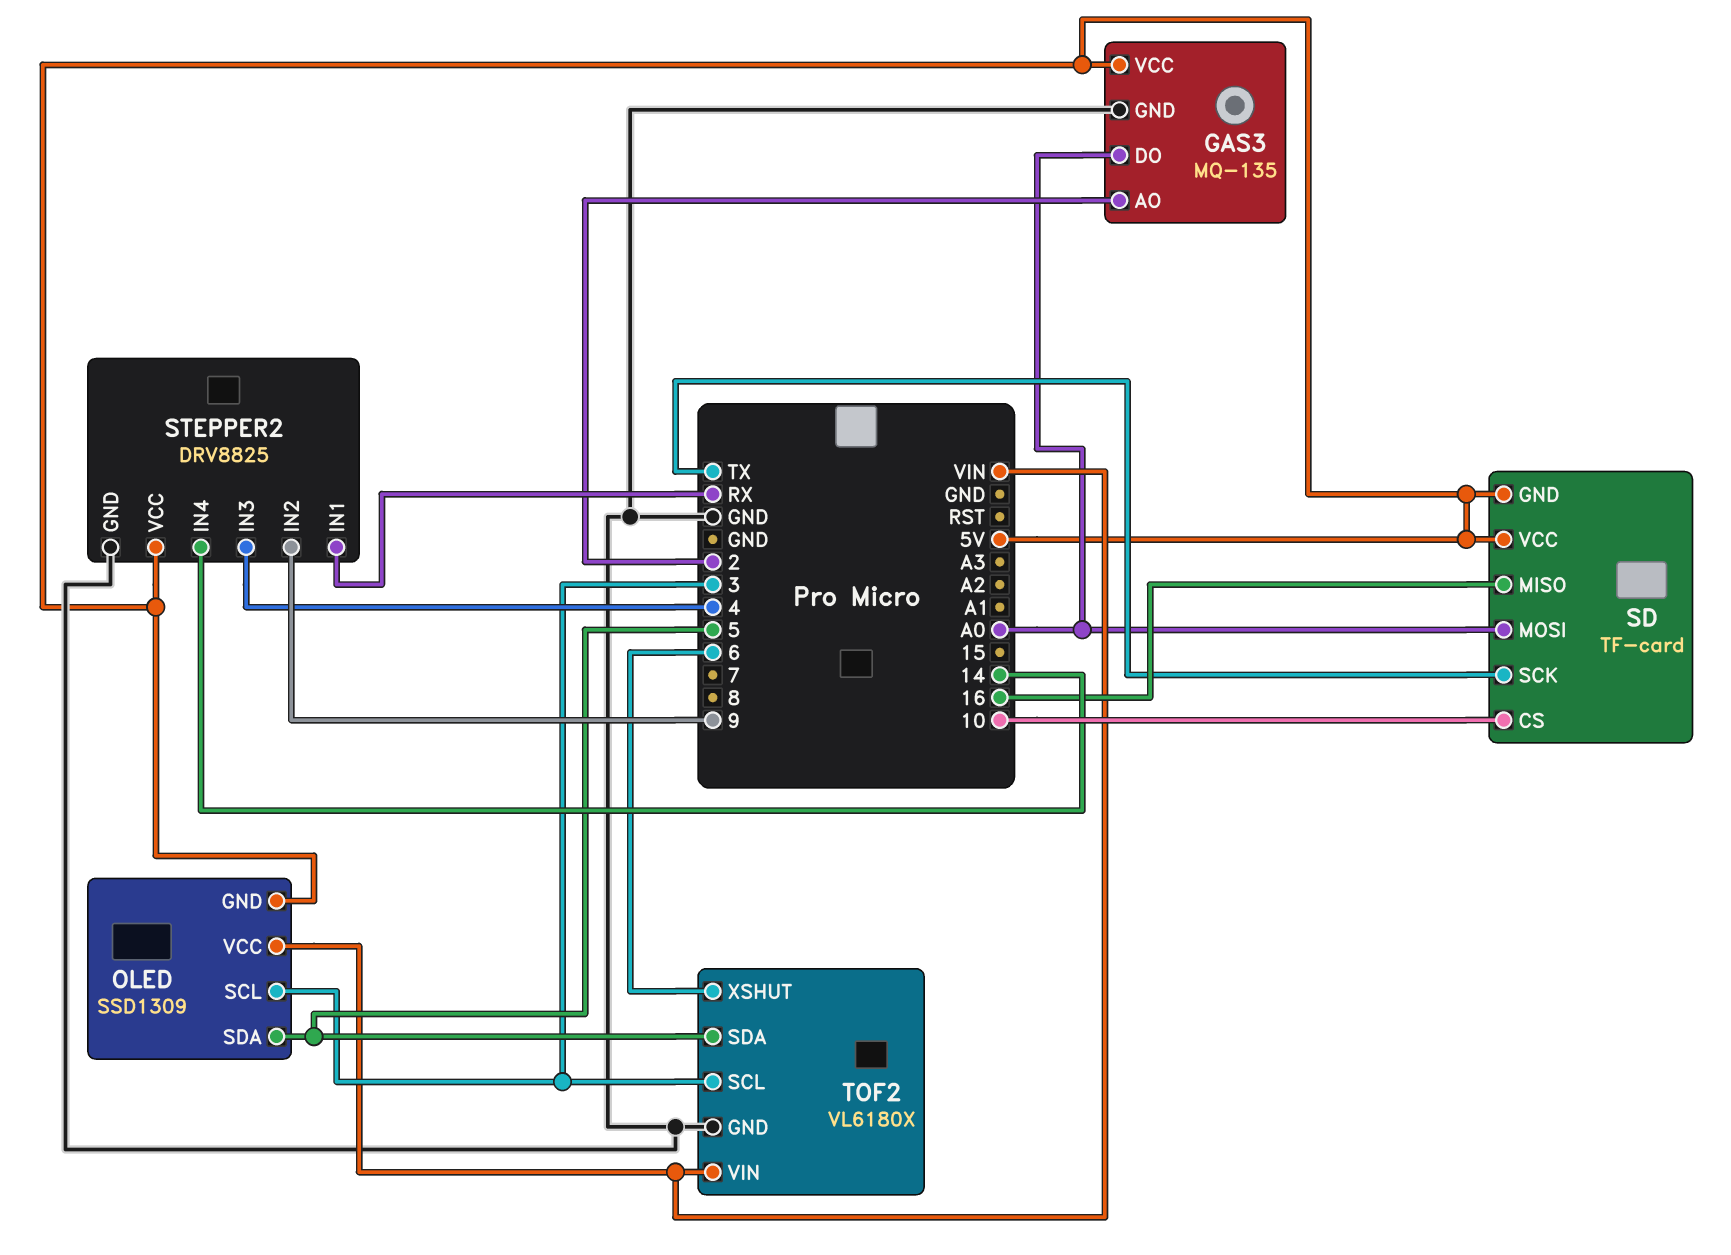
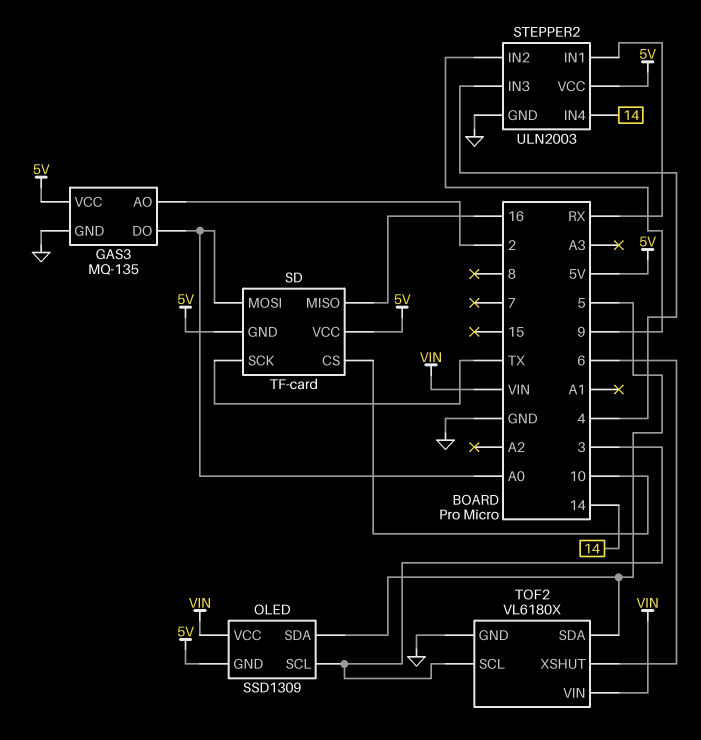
STEPPER2: DRV8825 -> ULN2003

